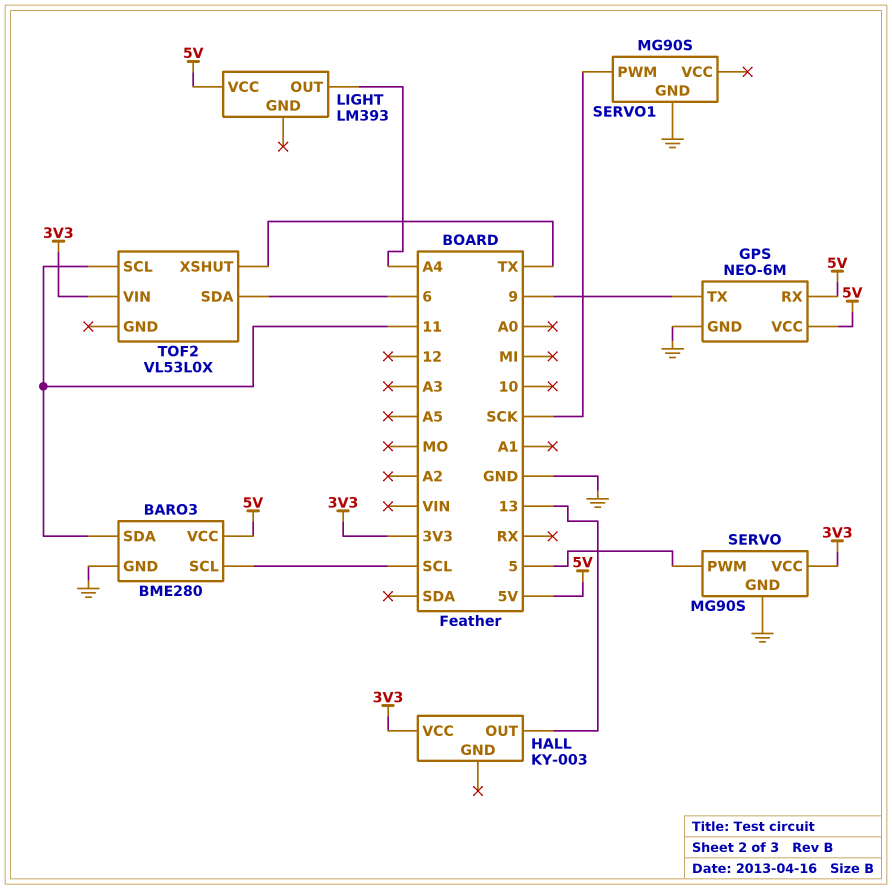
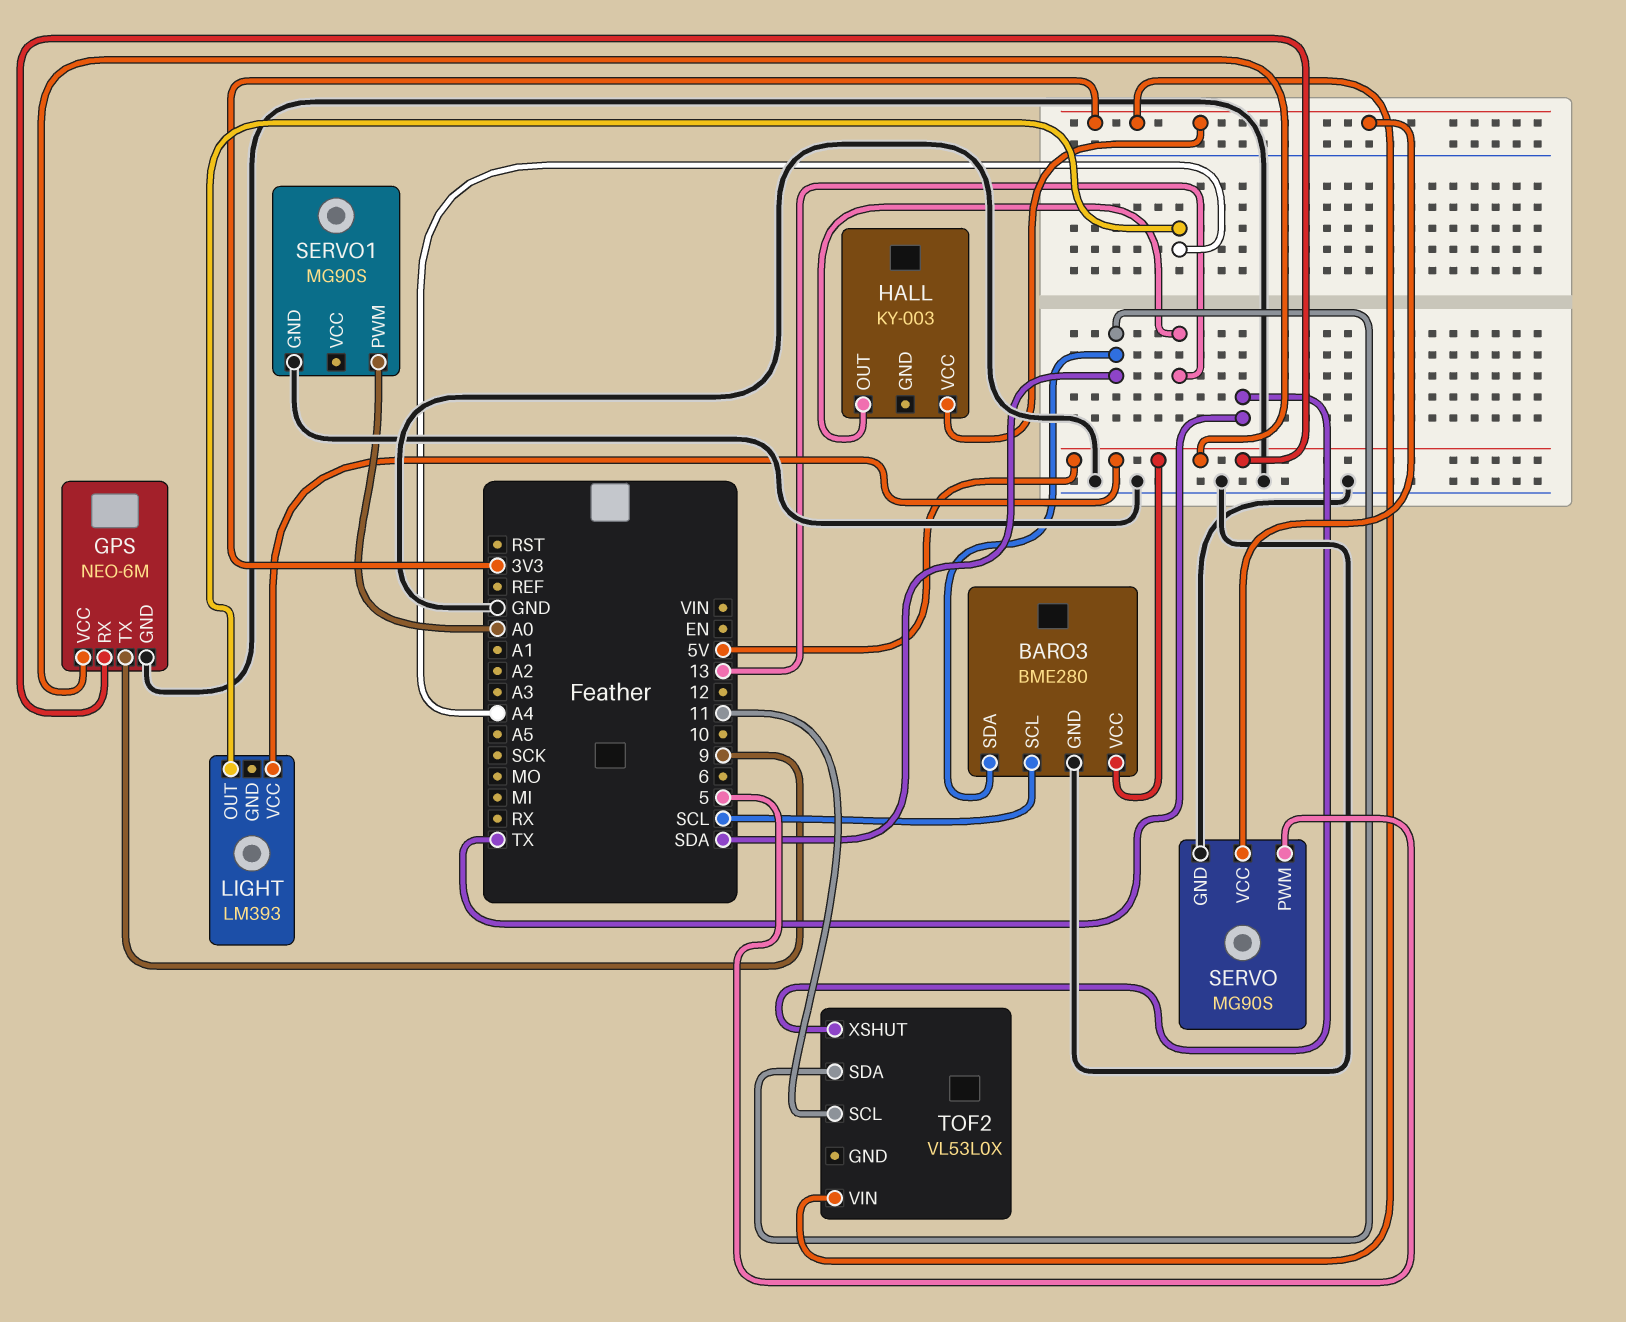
BARO3 pin SDA: 11 -> SDA
SERVO1 pin PWM: SCK -> A0
TOF2 pin SDA: 6 -> SDA

